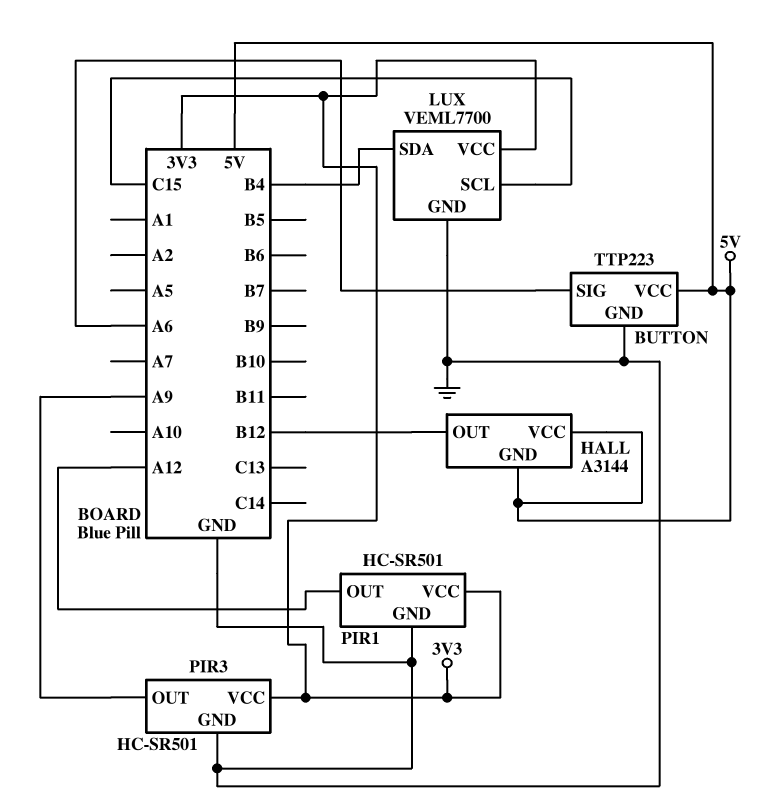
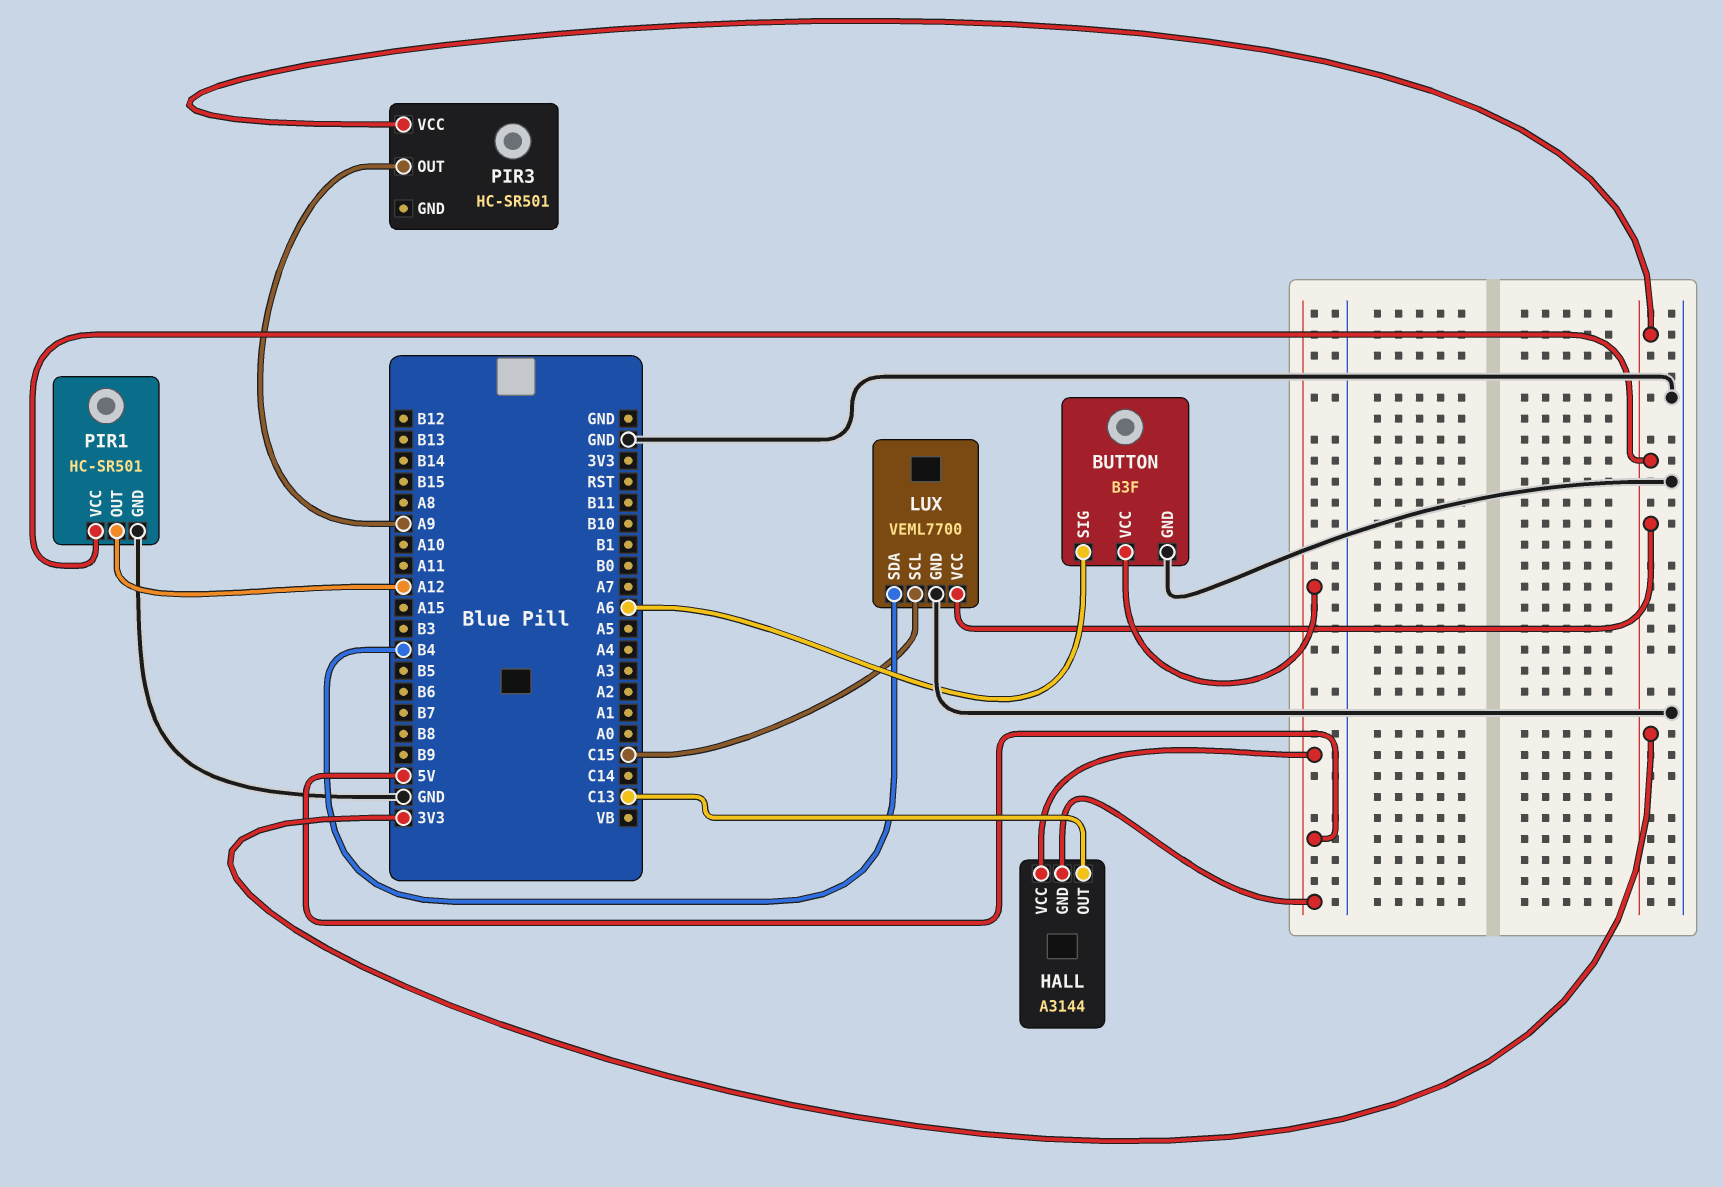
BUTTON: TTP223 -> B3F
HALL pin OUT: B12 -> C13
PIR3 pin GND: GND -> none

